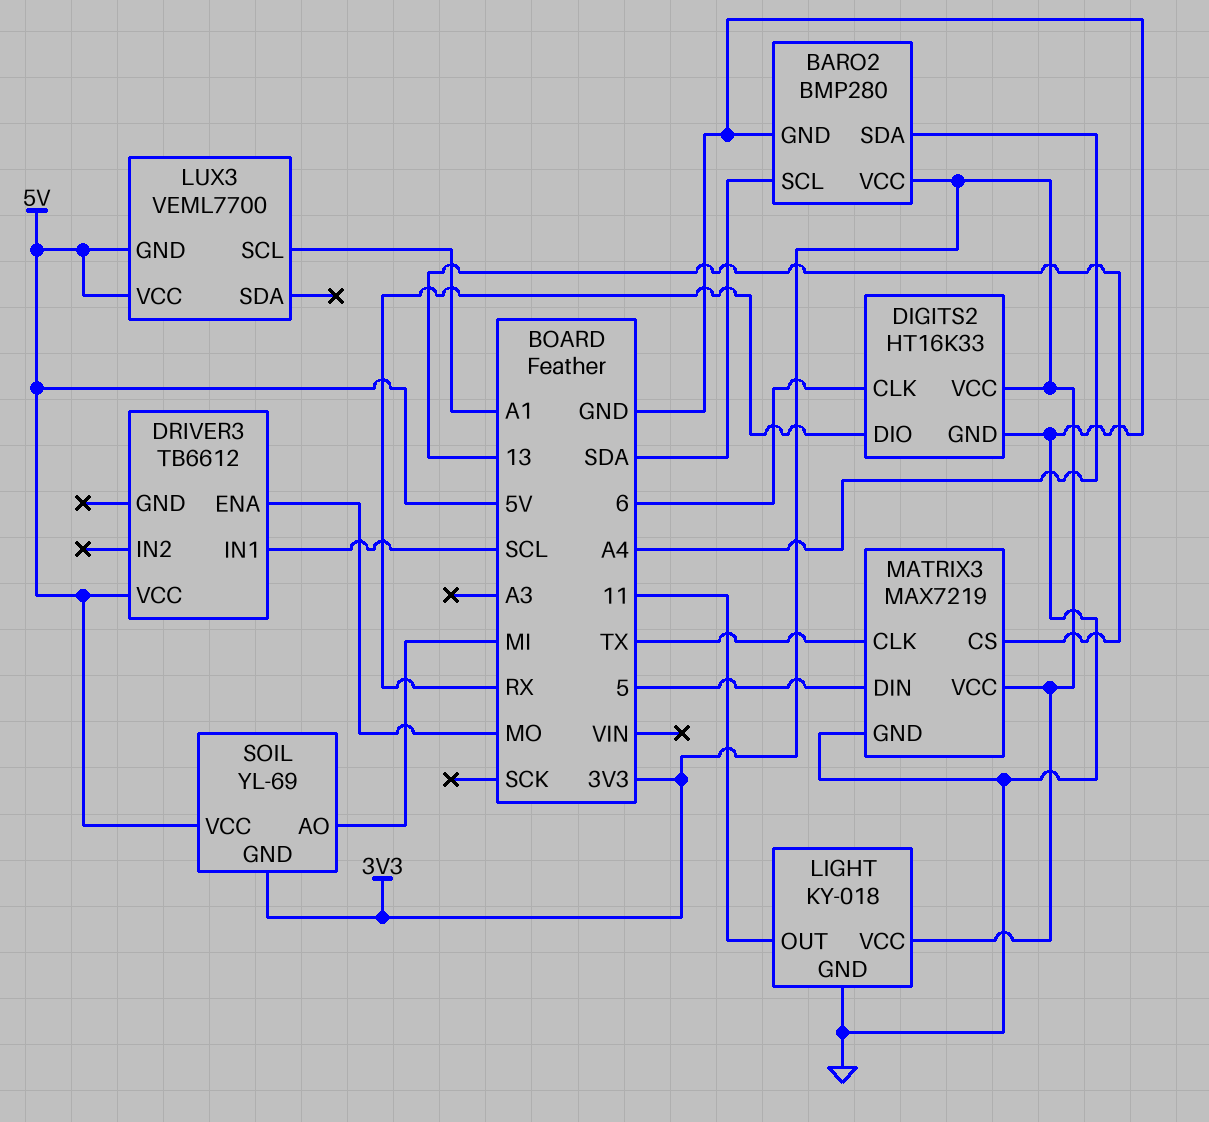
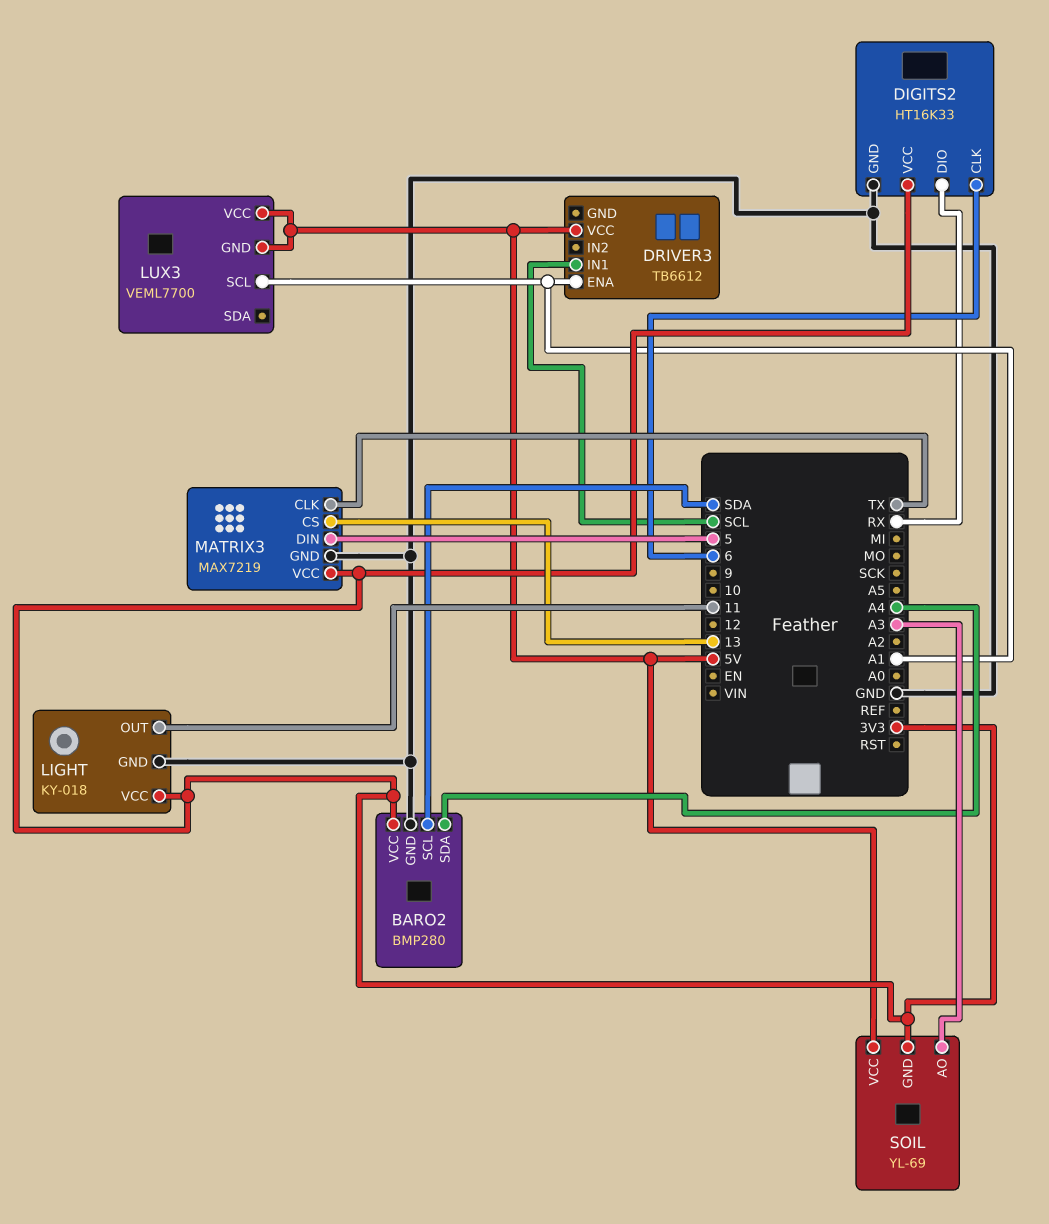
DRIVER3 pin ENA: MO -> A1
SOIL pin AO: MI -> A3

